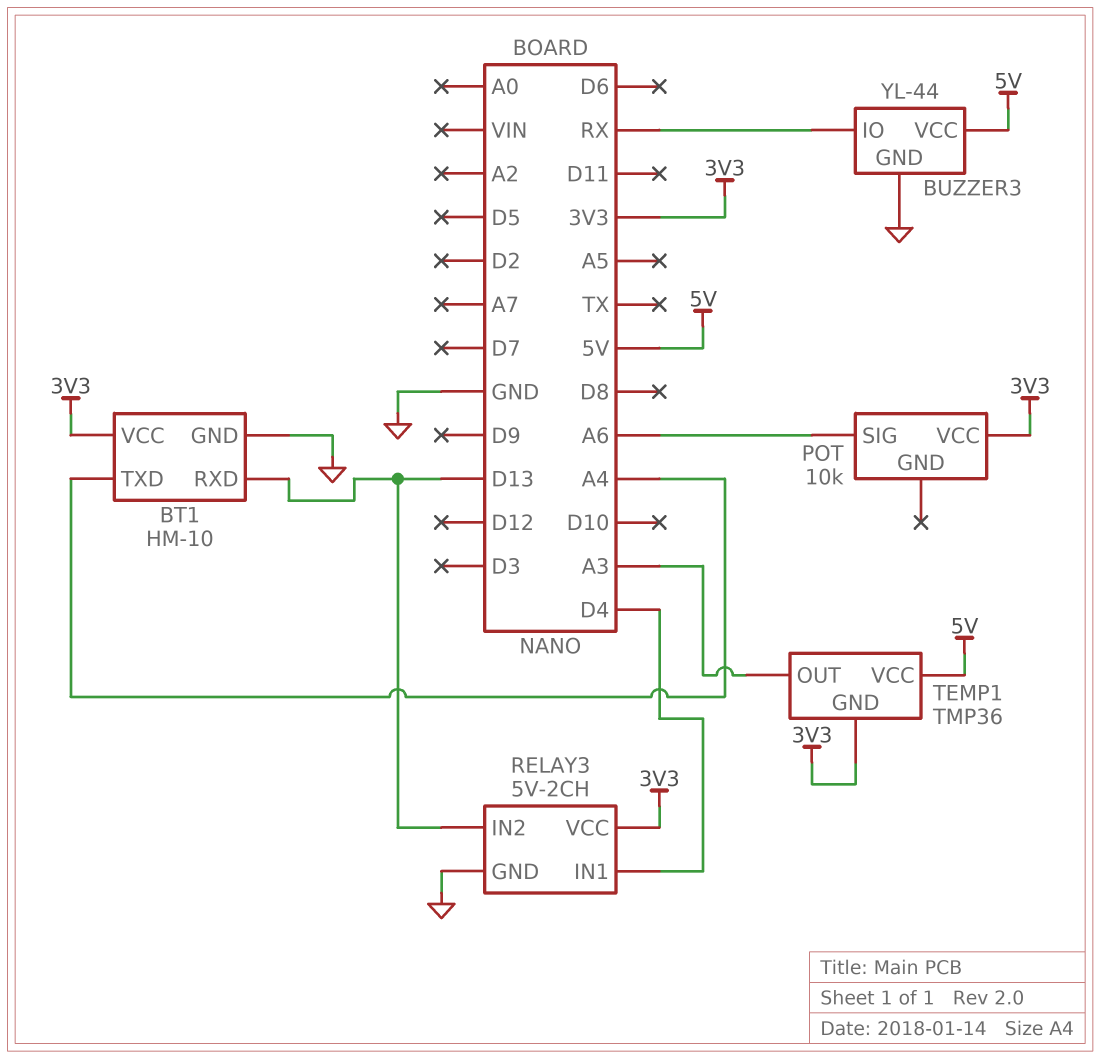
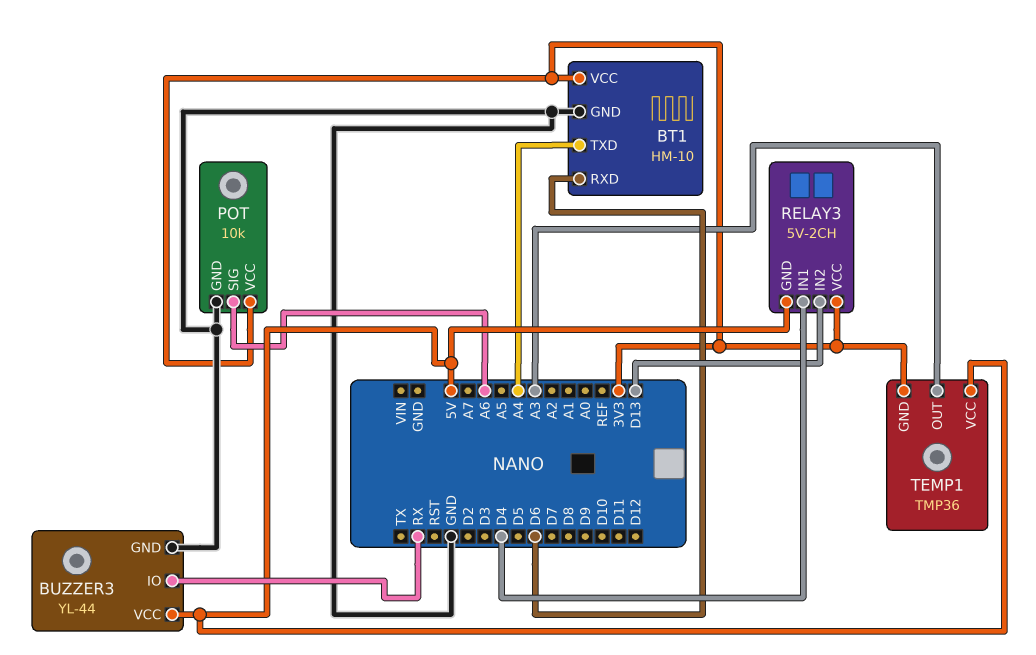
BT1 pin RXD: D13 -> D6
POT pin GND: none -> GND
RELAY3 pin GND: GND -> 5V

